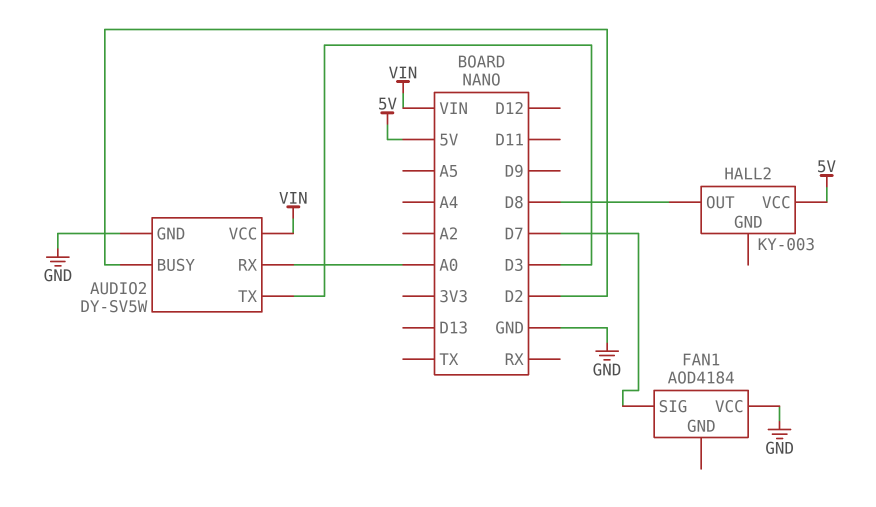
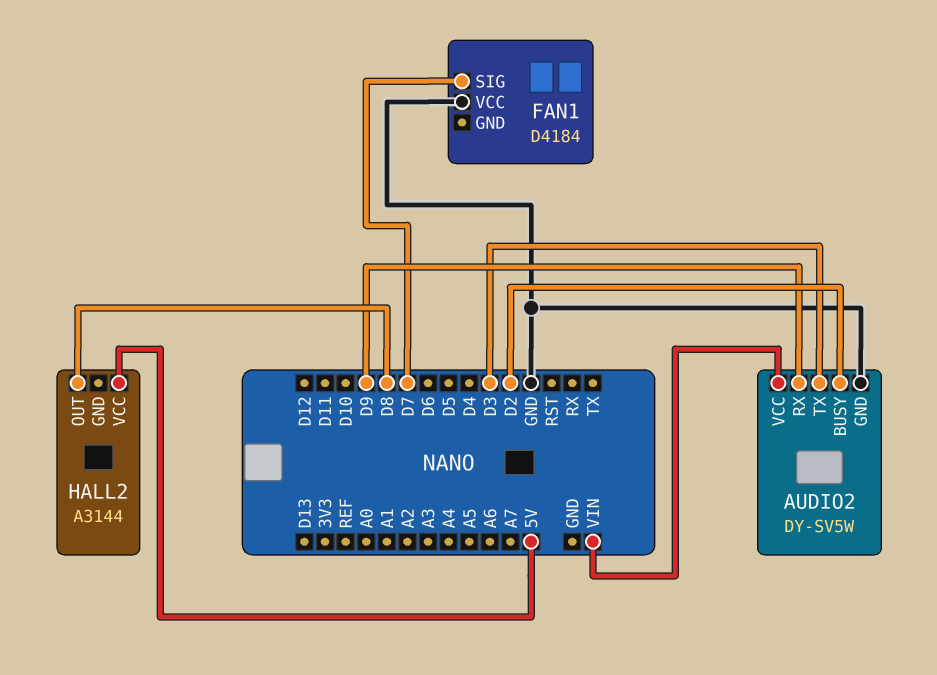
AUDIO2 pin RX: A0 -> D9
FAN1: AOD4184 -> D4184
HALL2: KY-003 -> A3144

